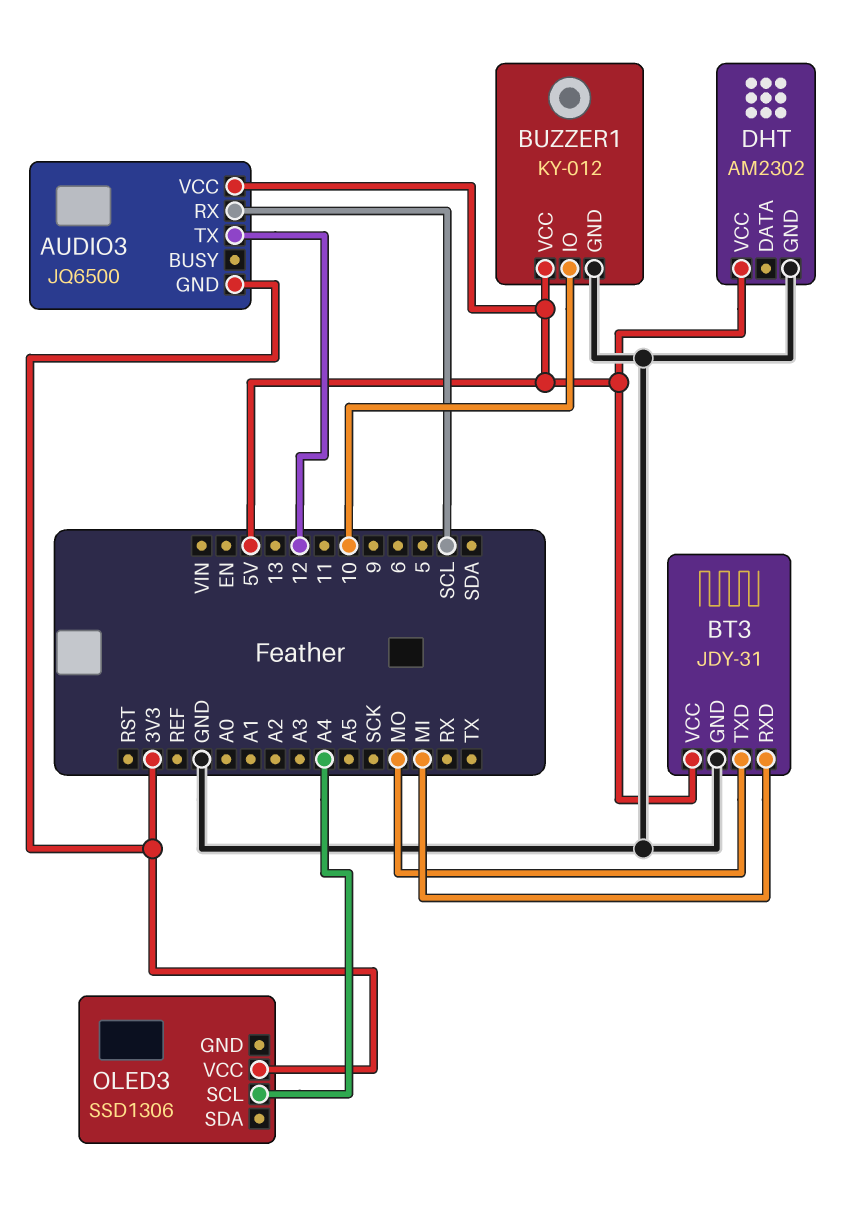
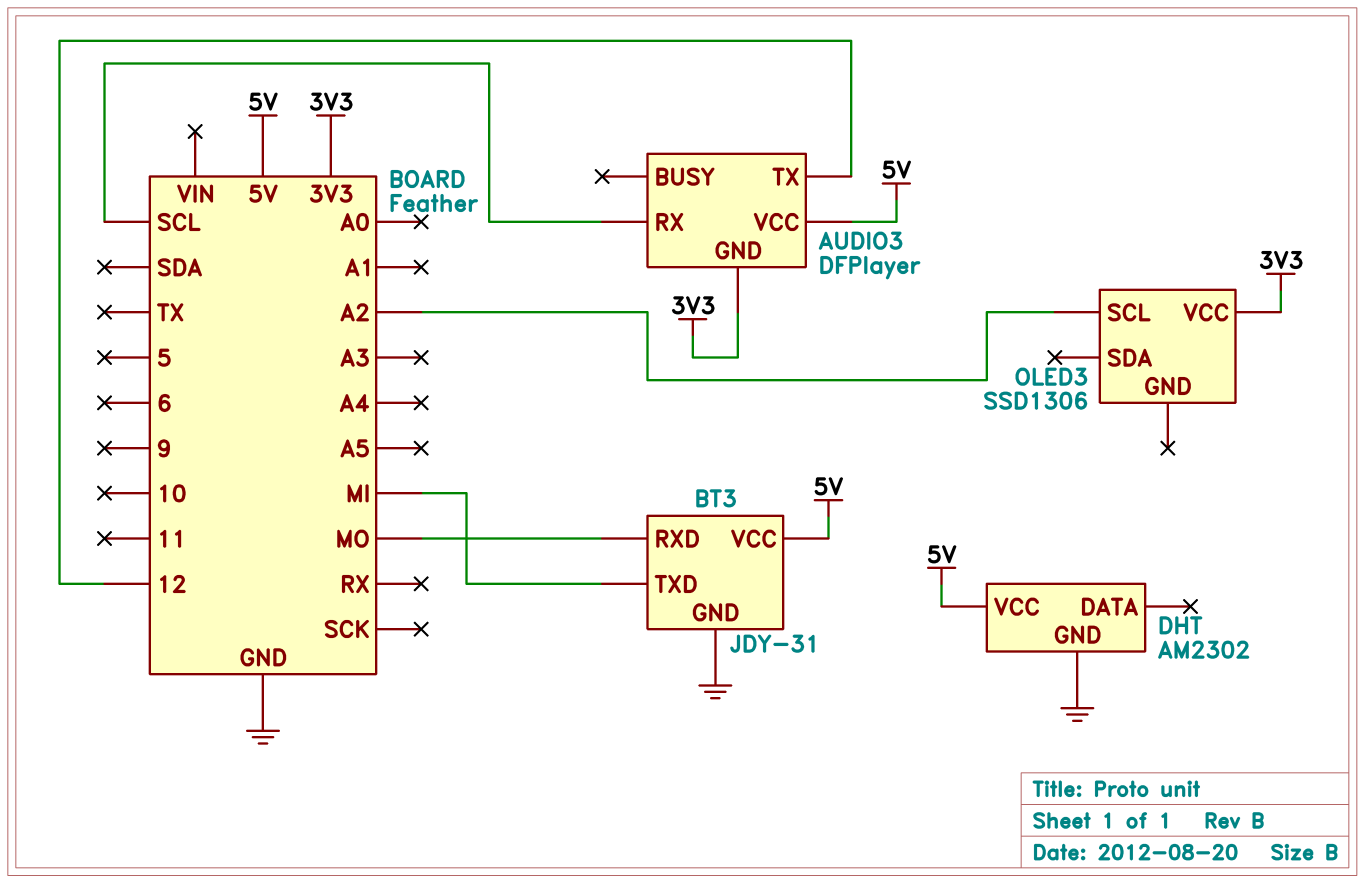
AUDIO3: JQ6500 -> DFPlayer
BT3 pin RXD: MI -> MO
BT3 pin TXD: MO -> MI
BUZZER1: KY-012 -> none
BUZZER1 pin GND: GND -> none
BUZZER1 pin IO: 10 -> none
BUZZER1 pin VCC: 5V -> none
OLED3 pin SCL: A4 -> A2

